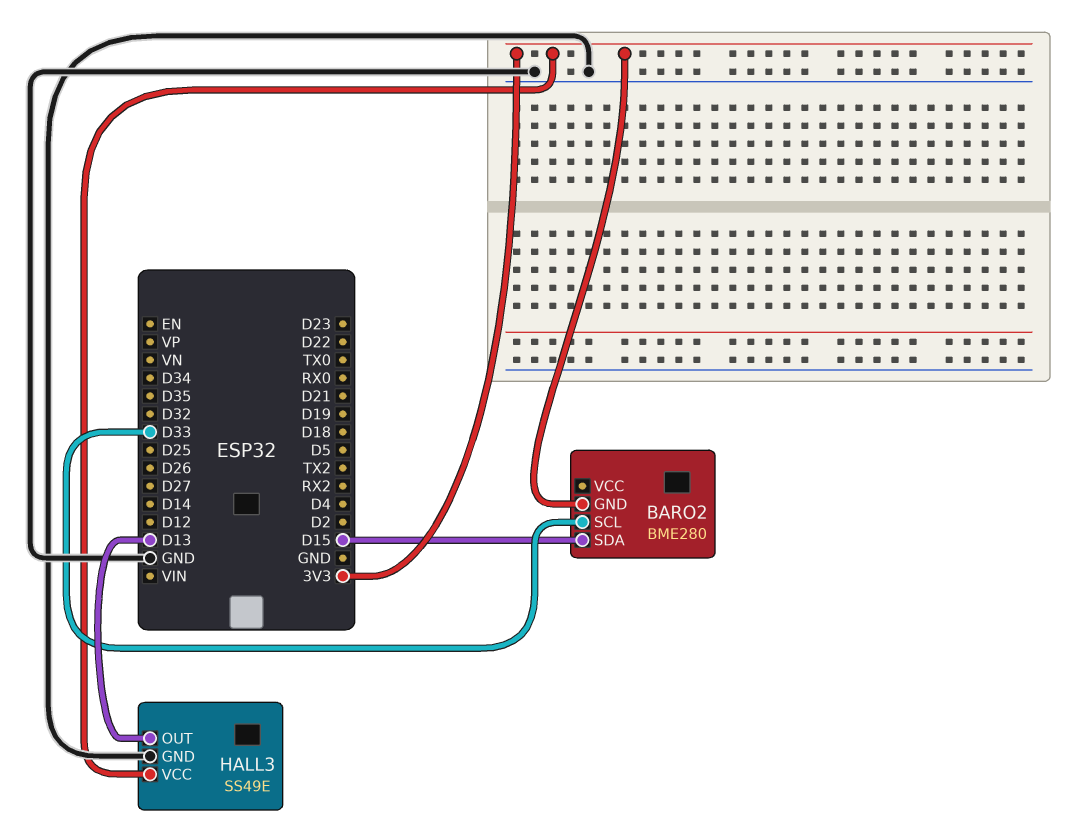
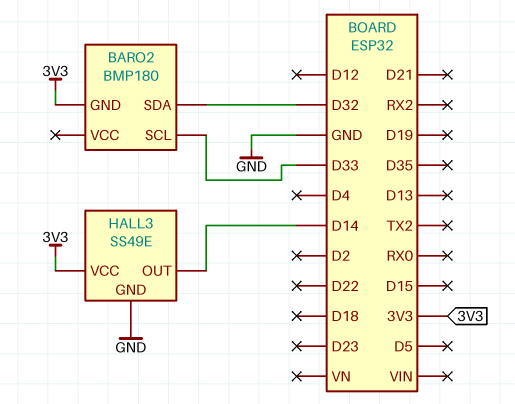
BARO2: BME280 -> BMP180
BARO2 pin SDA: D15 -> D32
HALL3 pin OUT: D13 -> D14

